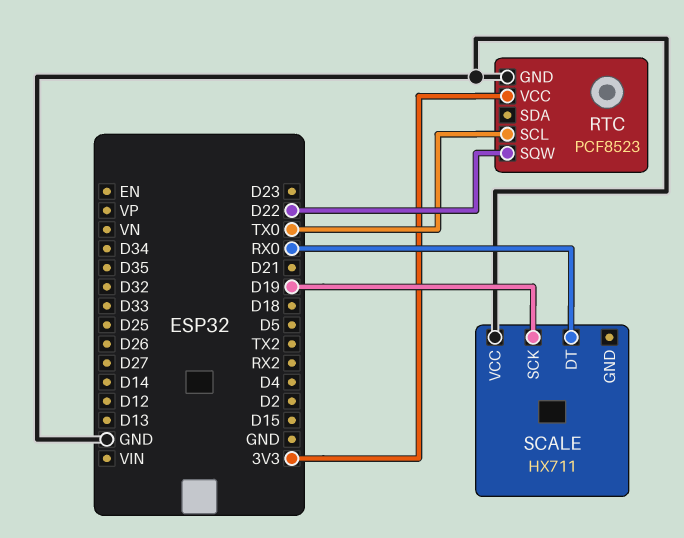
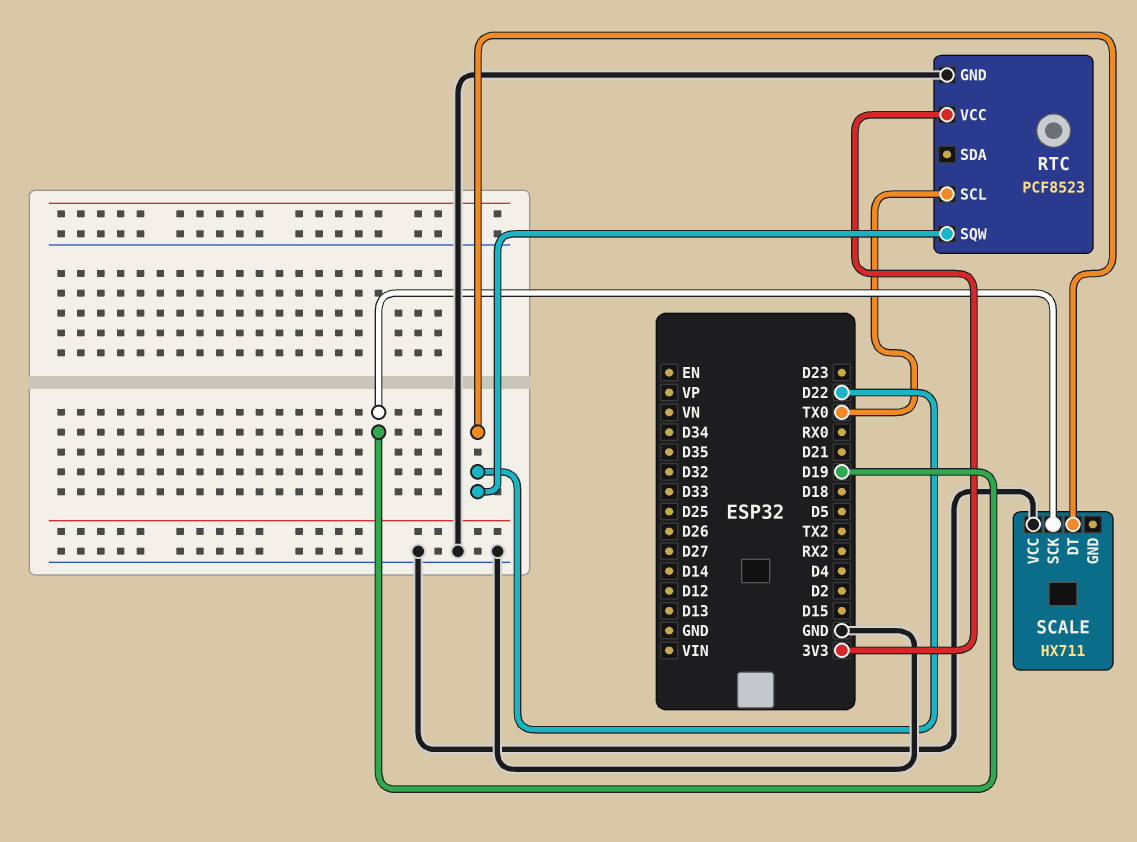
SCALE pin DT: RX0 -> D22

